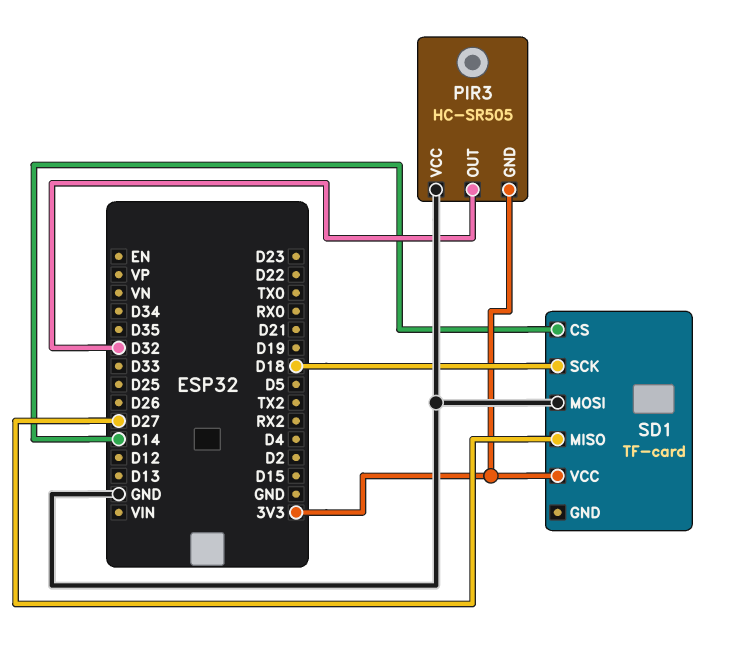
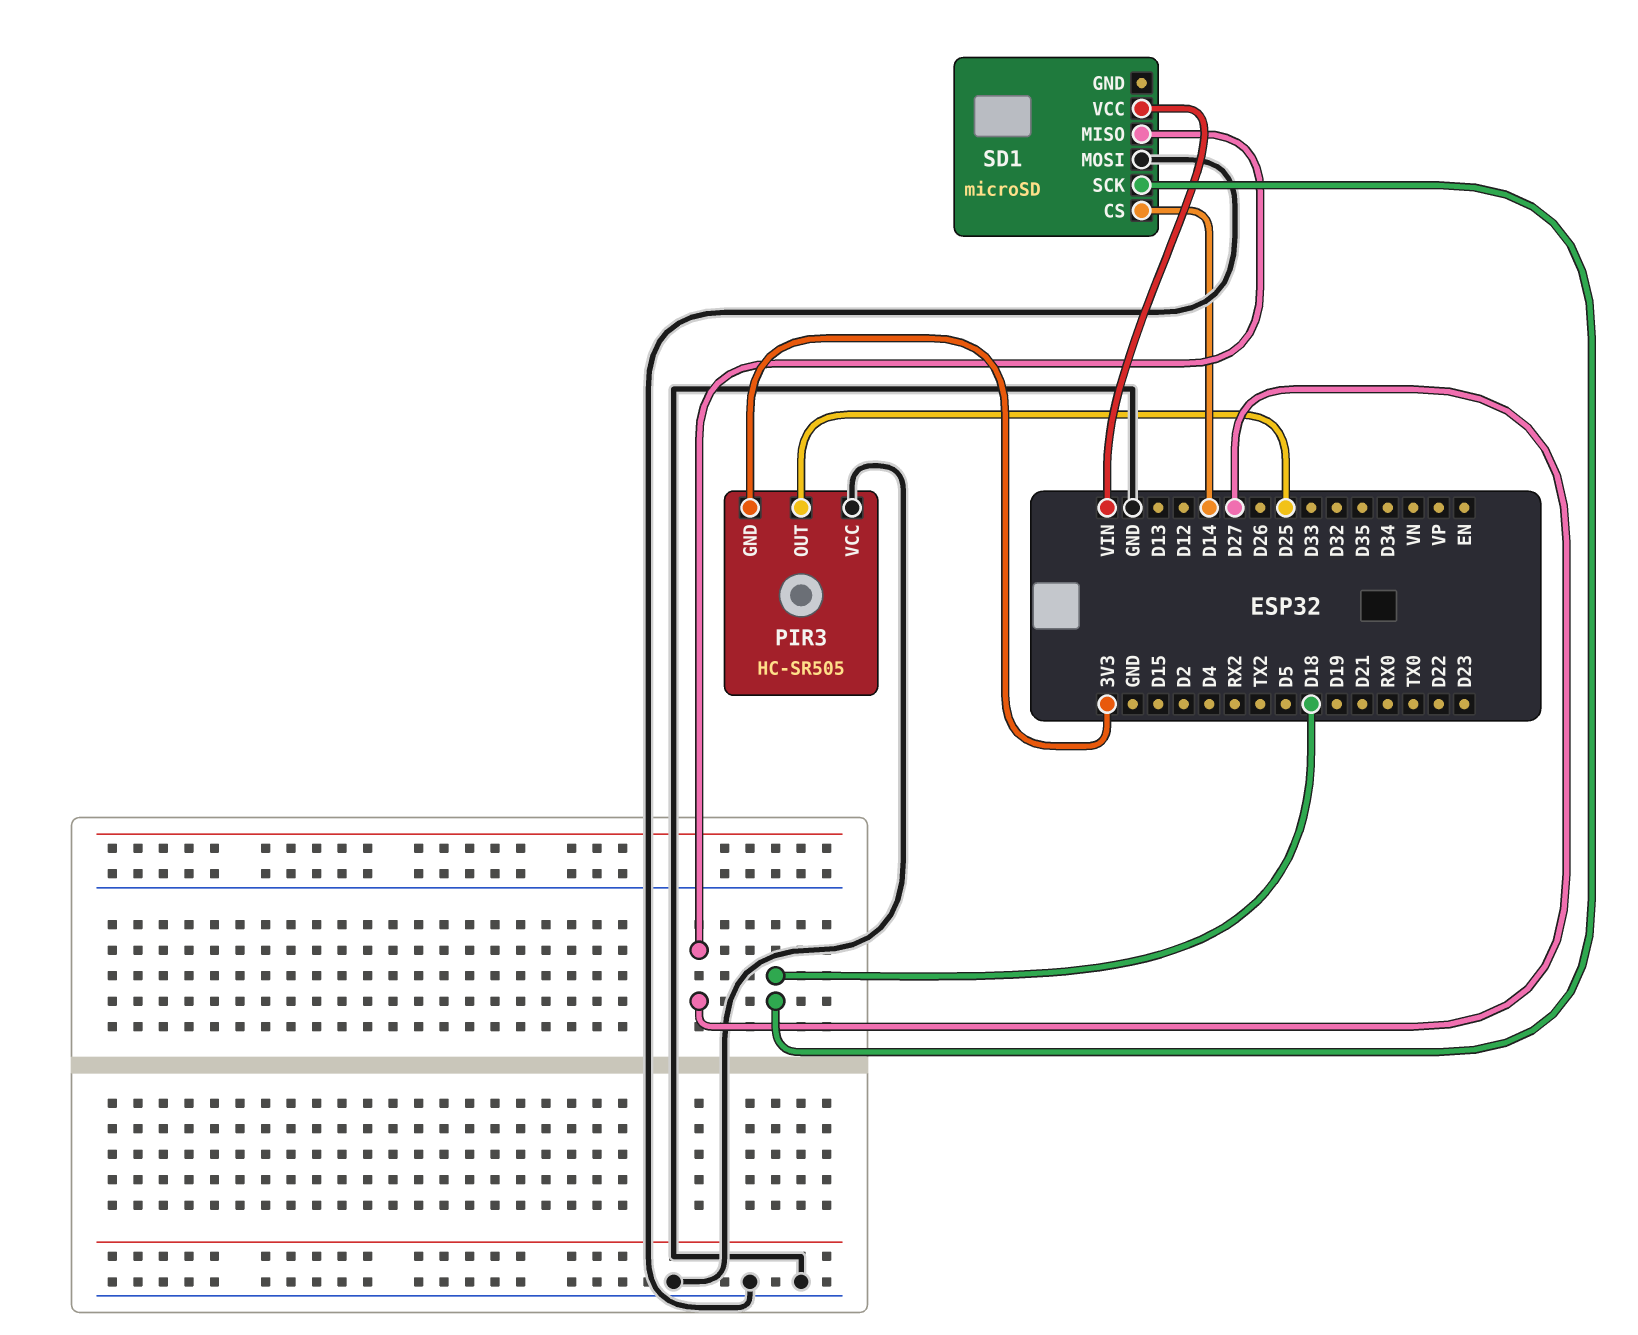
PIR3 pin OUT: D32 -> D25
SD1: TF-card -> microSD
SD1 pin VCC: 3V3 -> VIN

